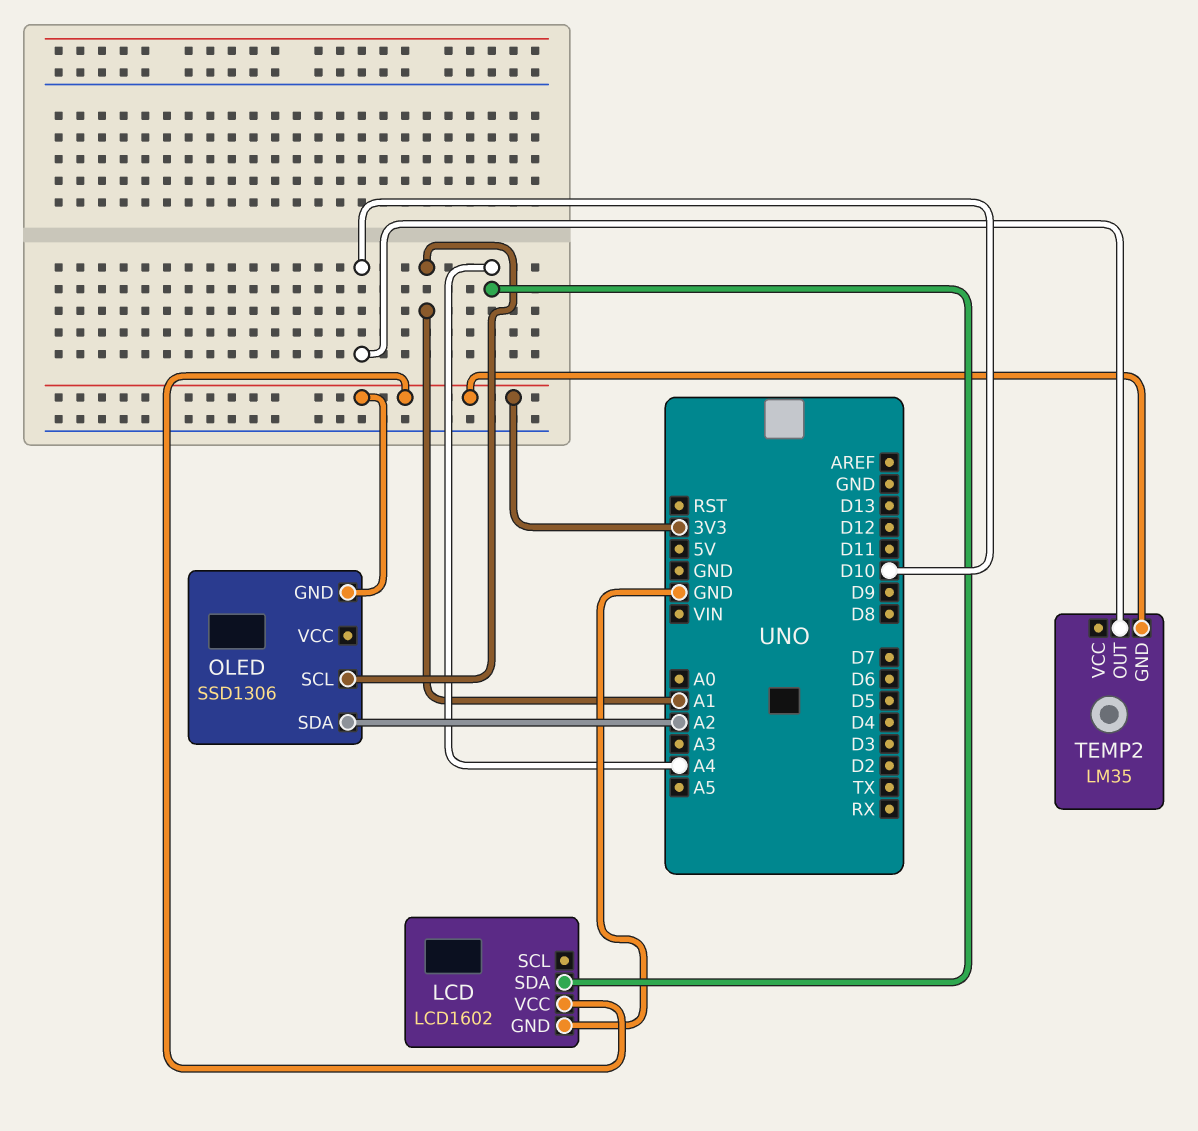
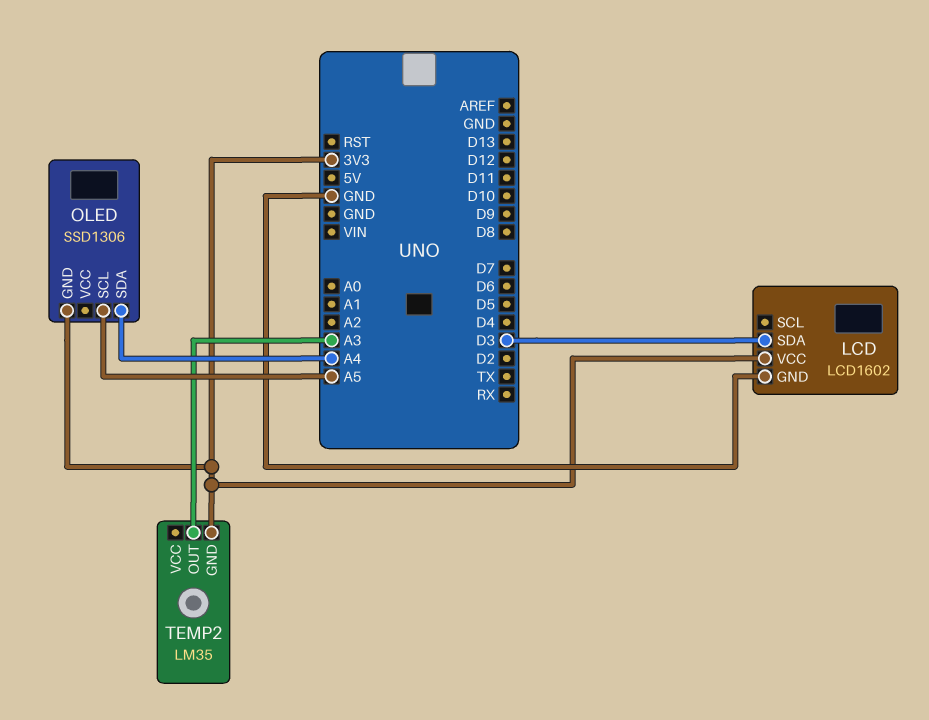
LCD pin SDA: A4 -> D3
OLED pin SCL: A1 -> A5
OLED pin SDA: A2 -> A4
TEMP2 pin OUT: D10 -> A3

